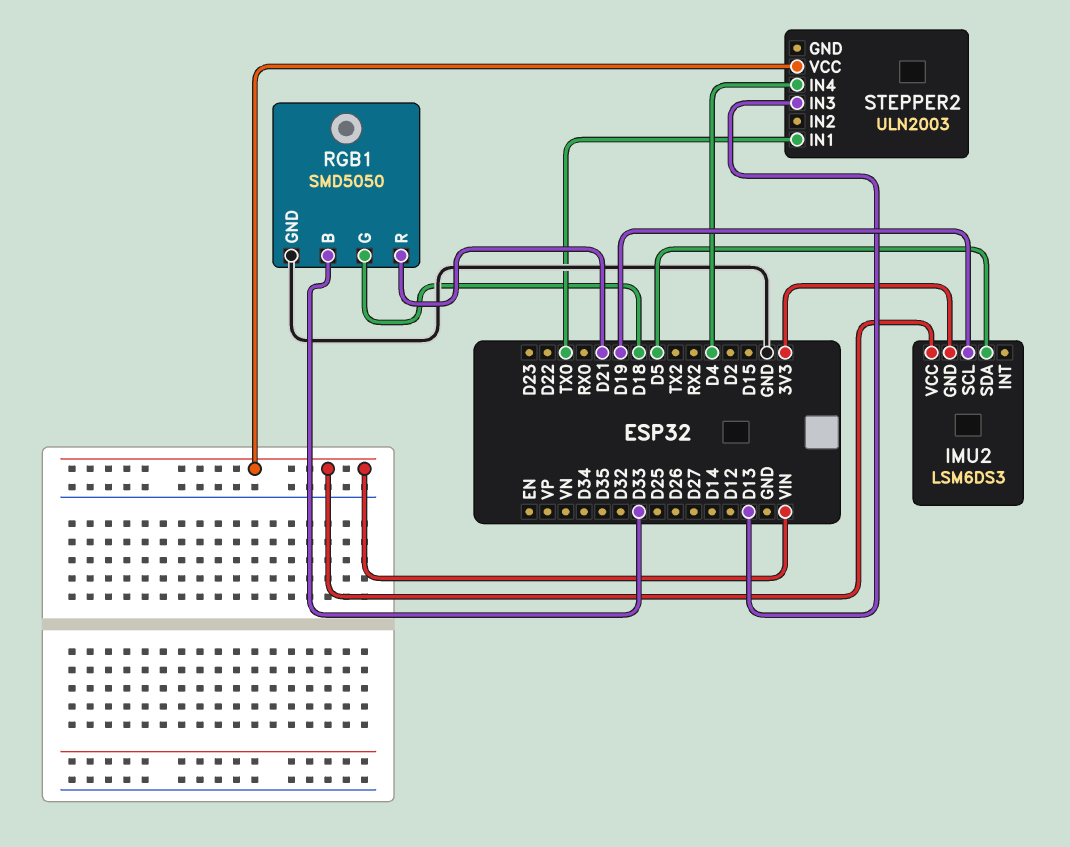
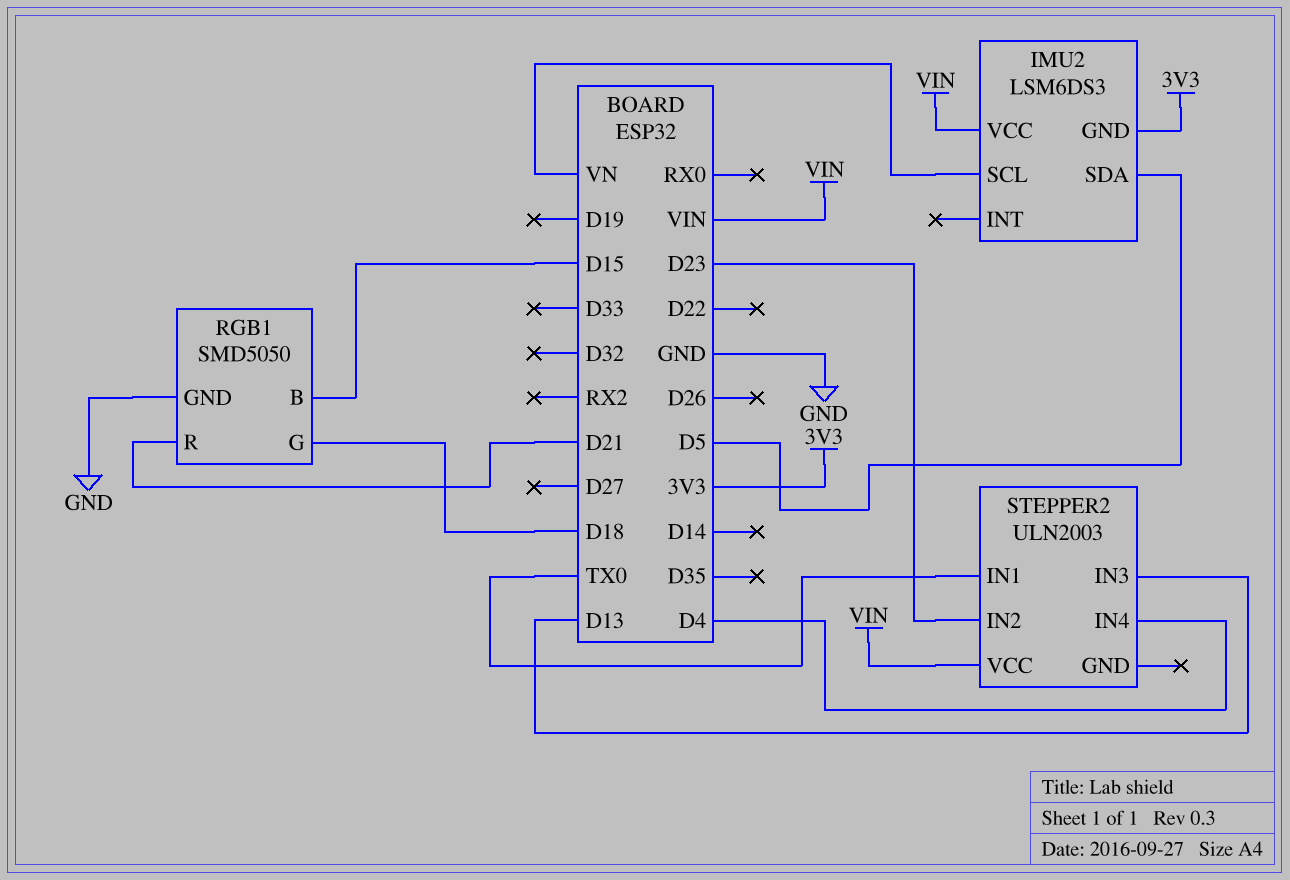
IMU2 pin SCL: D19 -> VN
RGB1 pin B: D33 -> D15
STEPPER2 pin IN2: none -> D23

